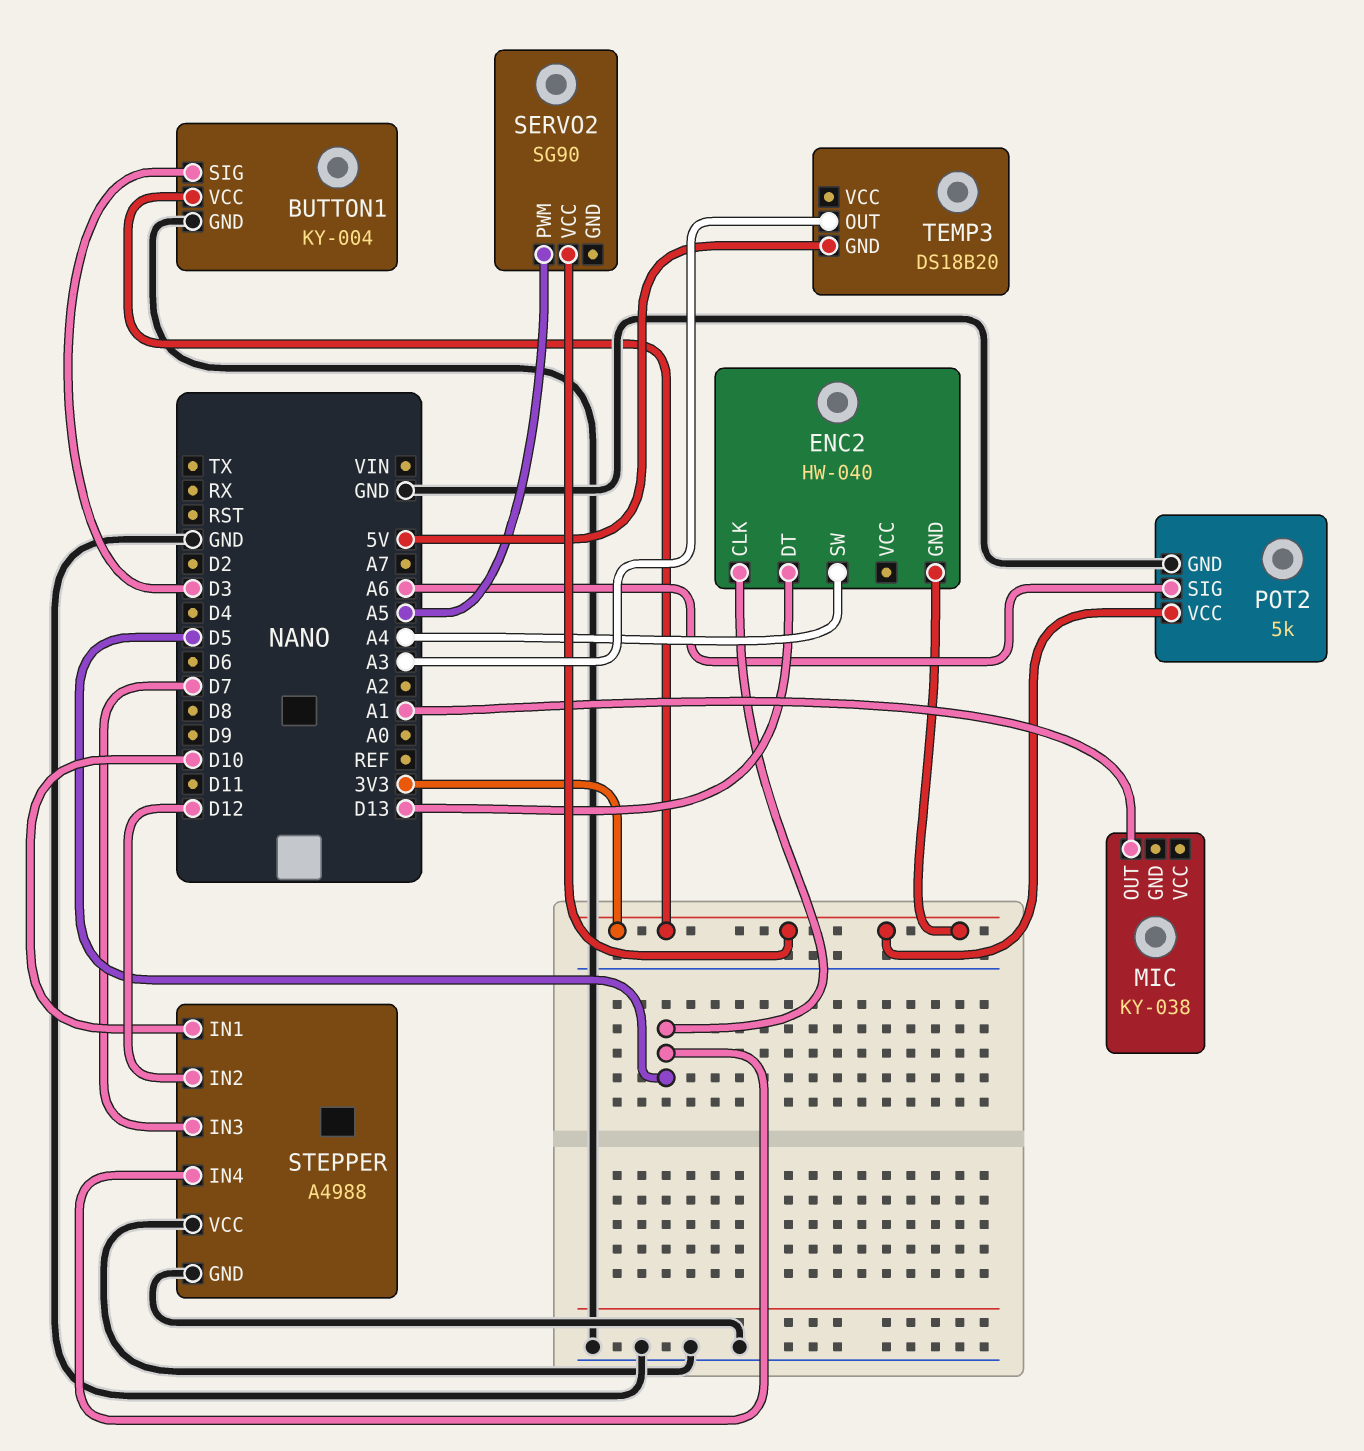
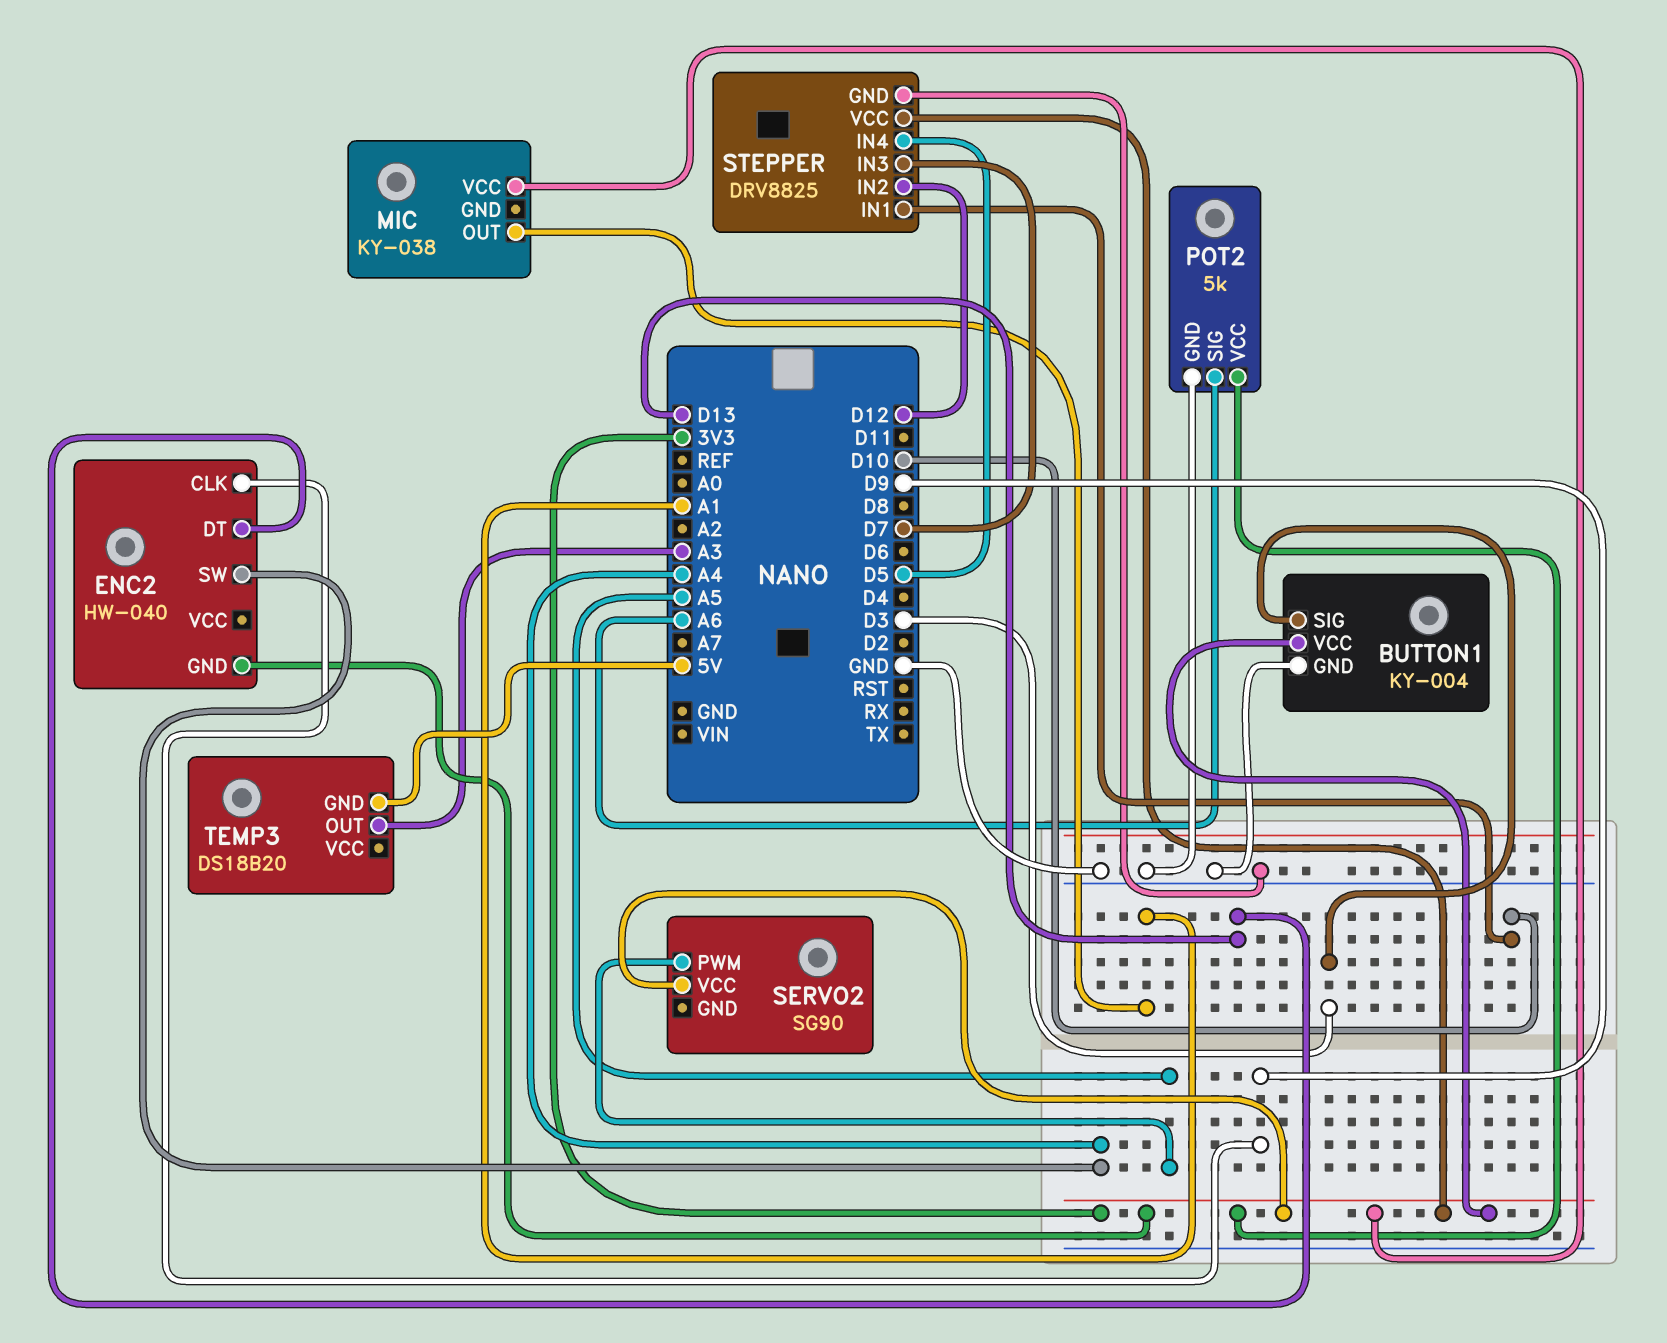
ENC2 pin CLK: D5 -> D9
MIC pin VCC: none -> 3V3
STEPPER: A4988 -> DRV8825
STEPPER pin VCC: GND -> 3V3

